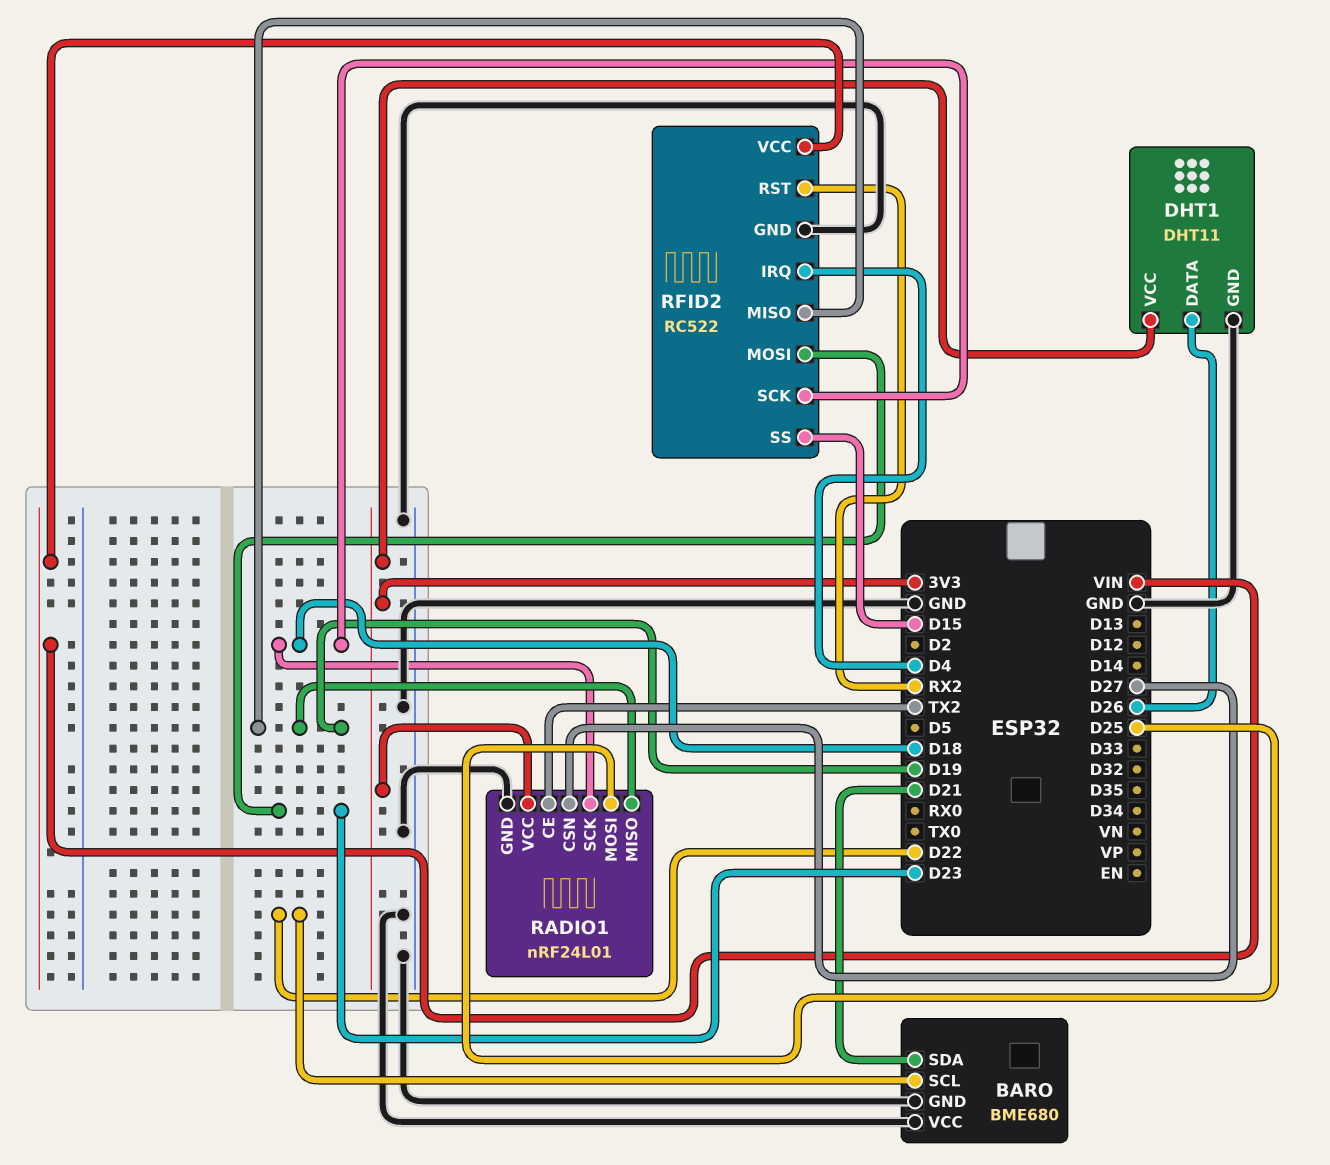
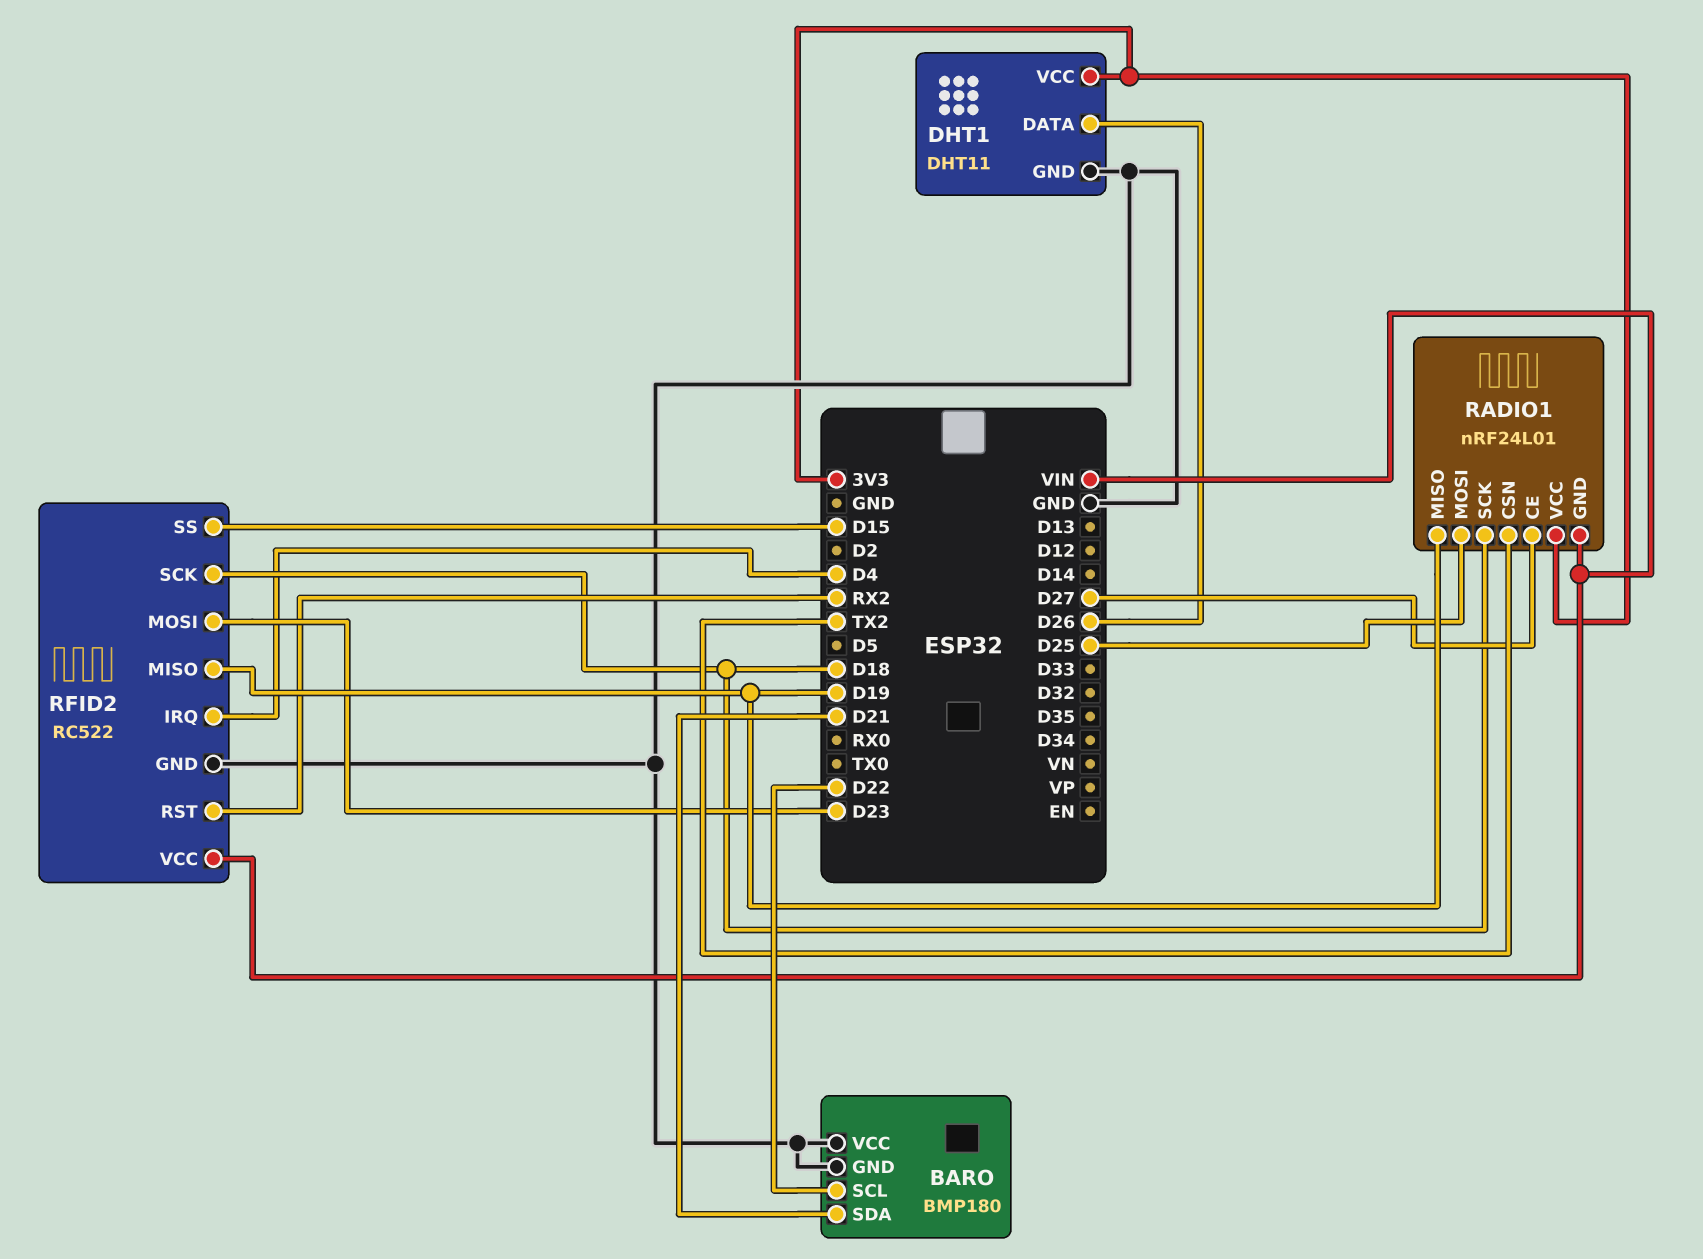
BARO: BME680 -> BMP180
RADIO1 pin CE: TX2 -> D27
RADIO1 pin CSN: D27 -> TX2
RADIO1 pin GND: GND -> VIN

